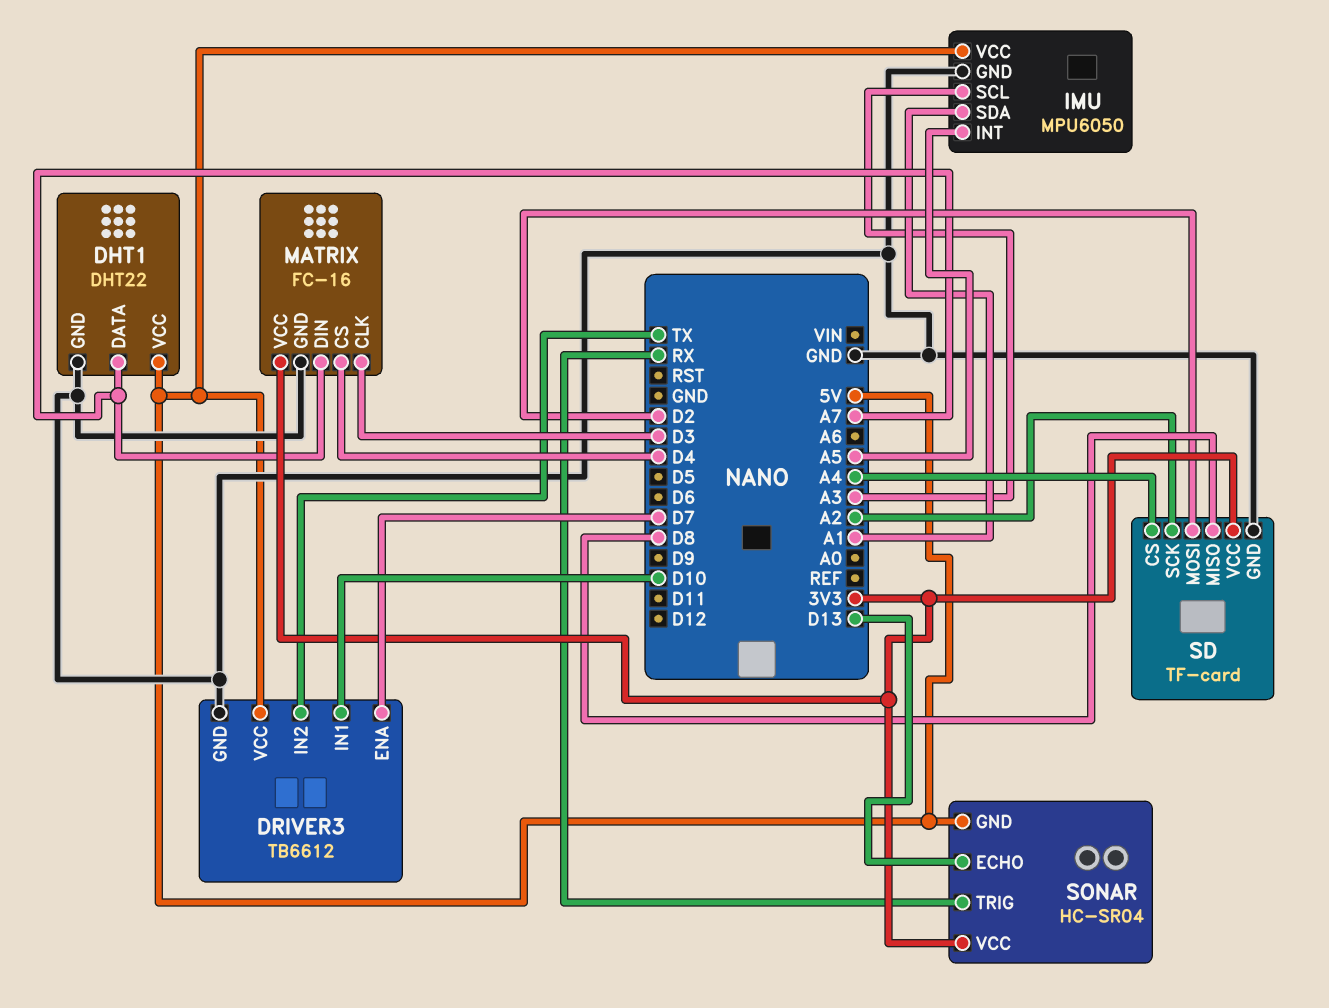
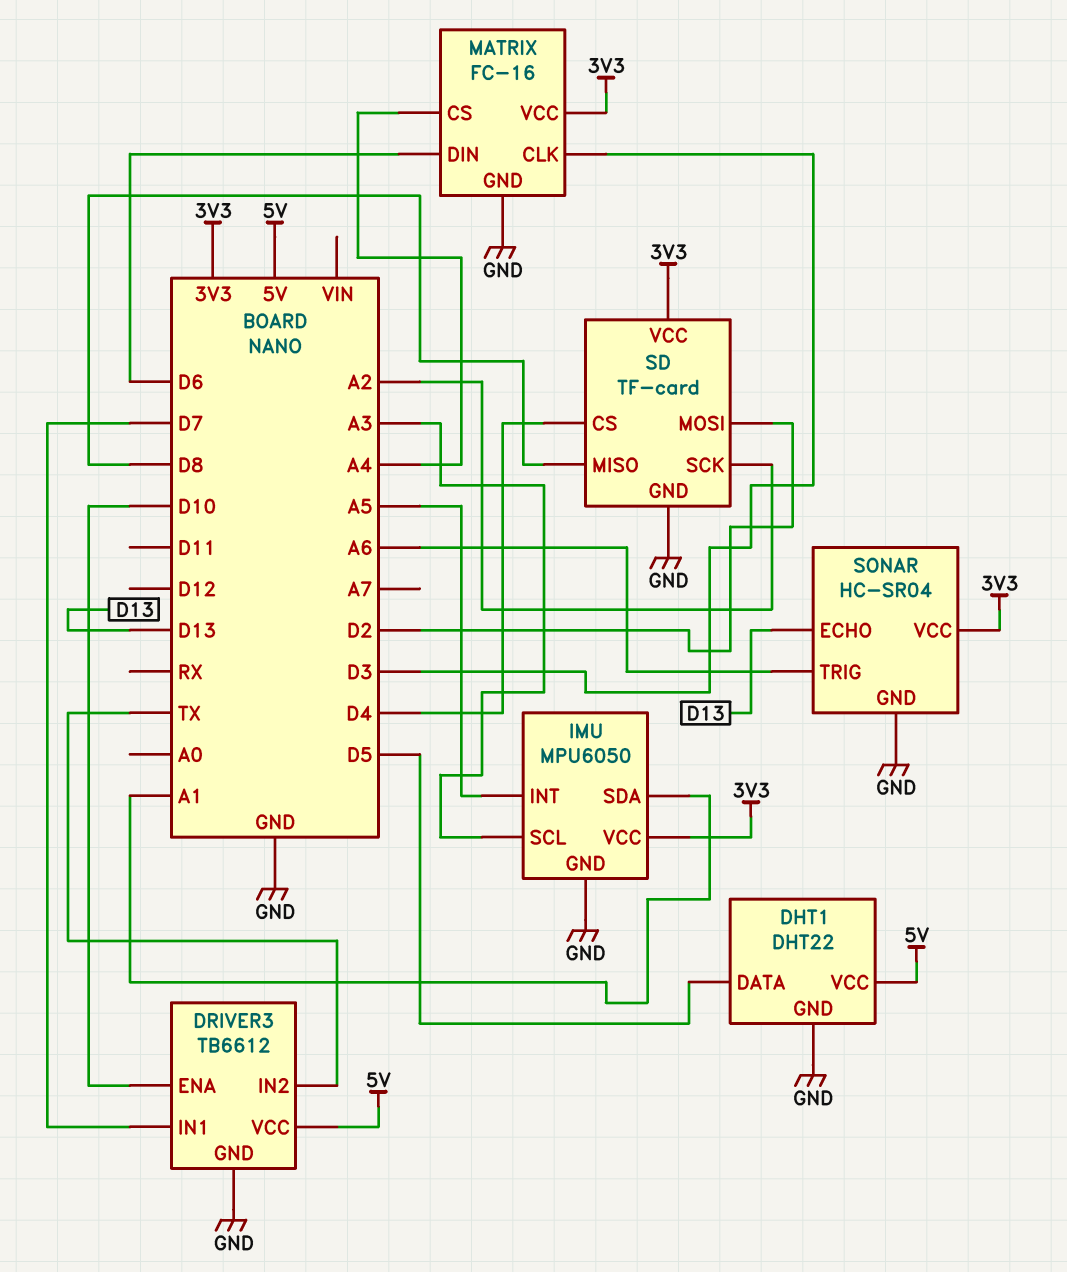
DHT1 pin DATA: A7 -> D5
DRIVER3 pin ENA: D7 -> D10
DRIVER3 pin IN1: D10 -> D7
IMU pin VCC: 5V -> 3V3
MATRIX pin CS: D4 -> A4
MATRIX pin DIN: A7 -> D6
SD pin CS: A4 -> D4
SONAR pin GND: 5V -> GND
SONAR pin TRIG: RX -> A6

